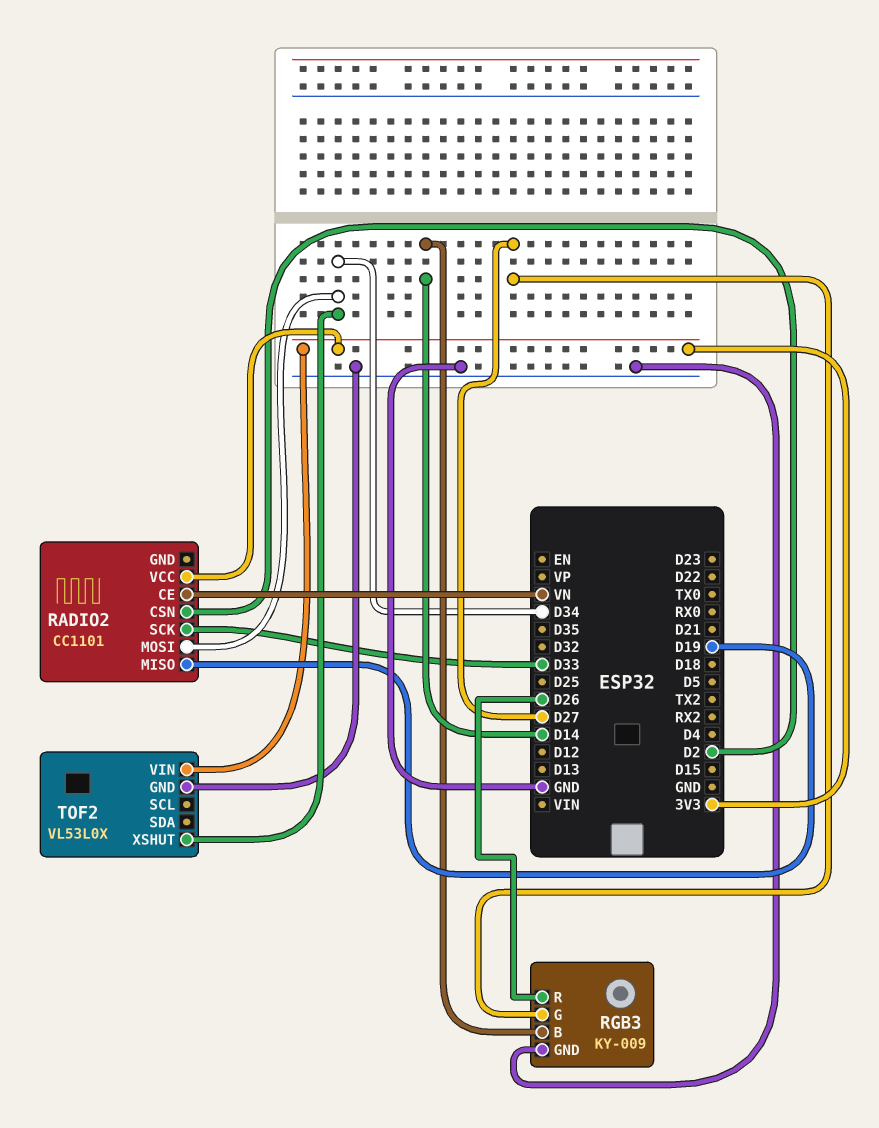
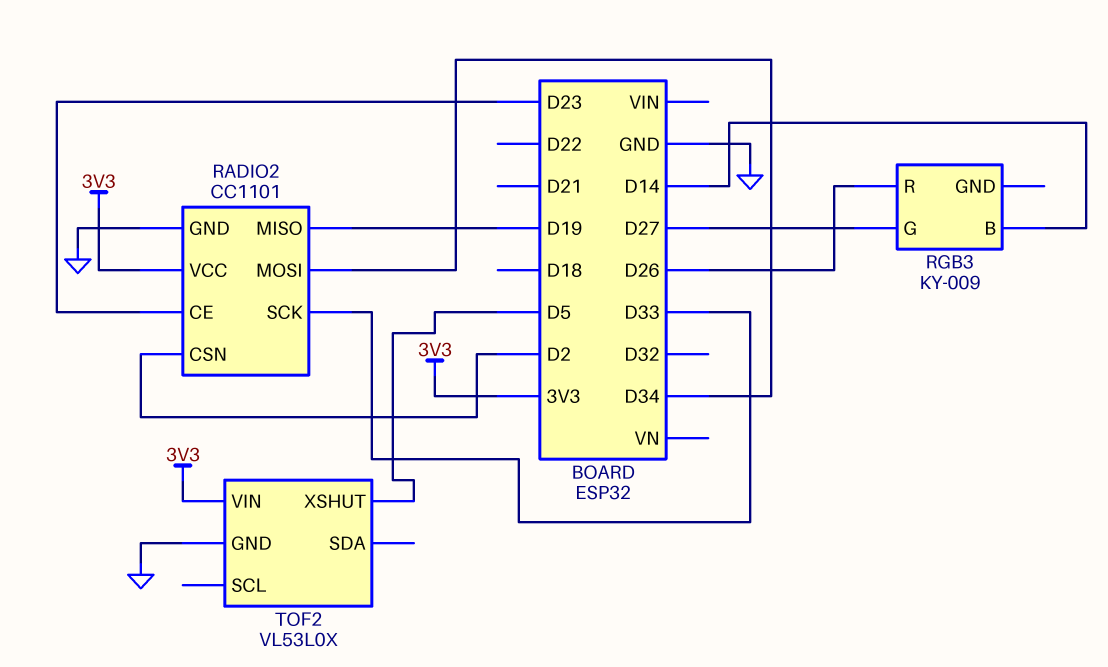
RADIO2 pin CE: VN -> D23
RADIO2 pin GND: none -> GND
RGB3 pin GND: GND -> none
TOF2 pin XSHUT: D34 -> D5

